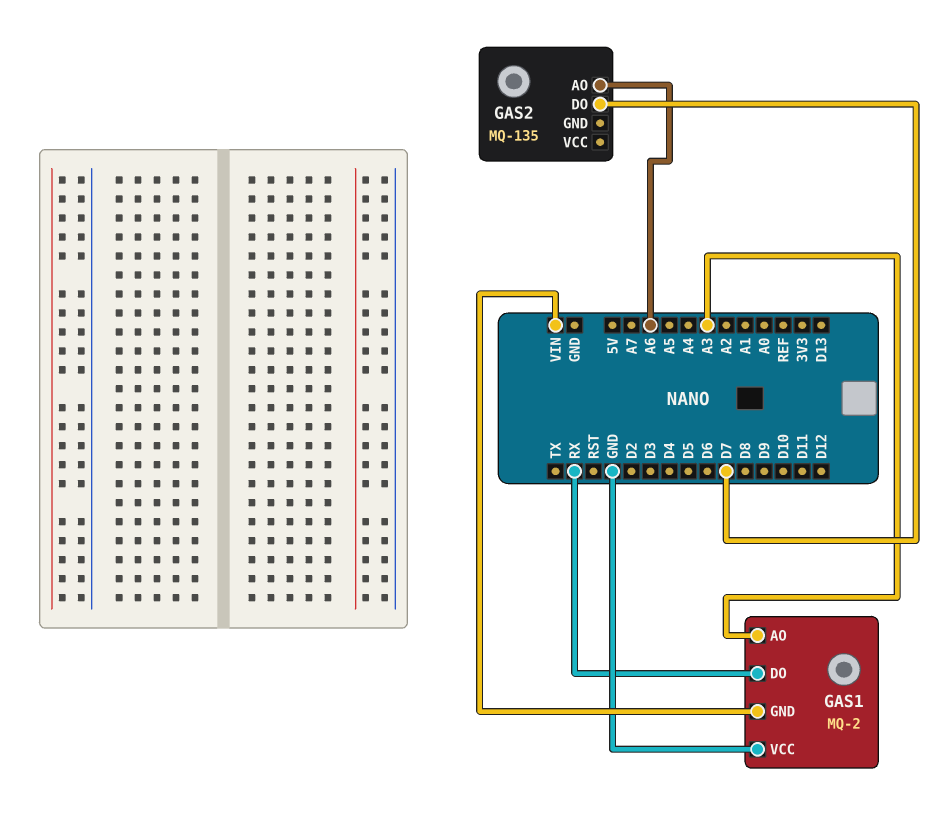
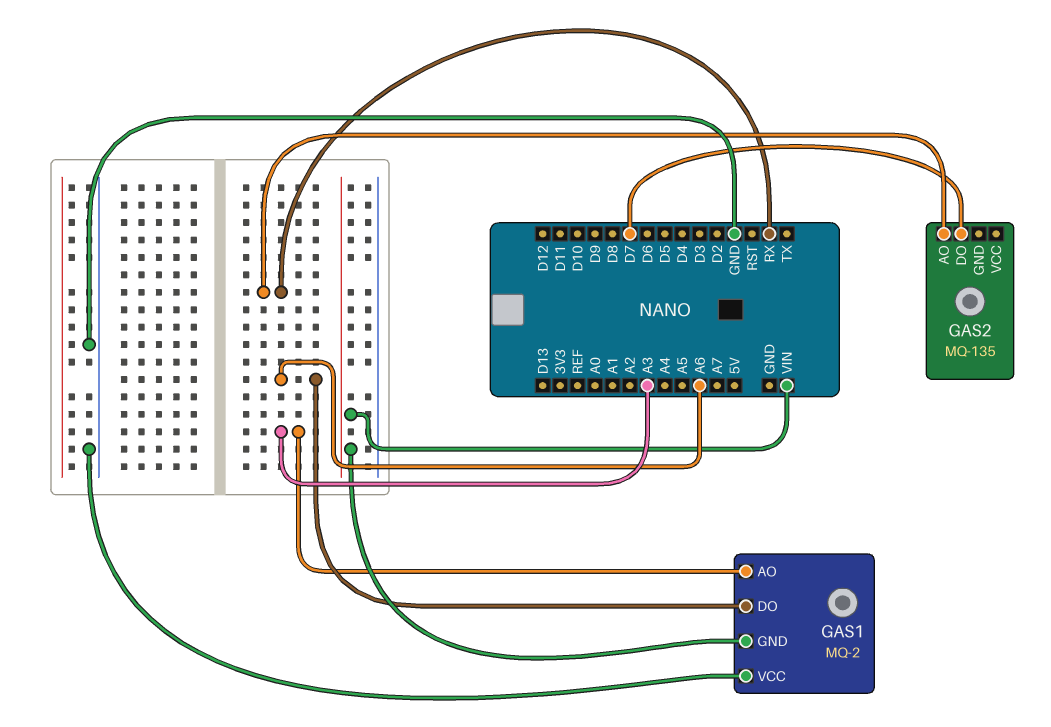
GAS1 pin DO: RX -> A6
GAS2 pin AO: A6 -> RX

